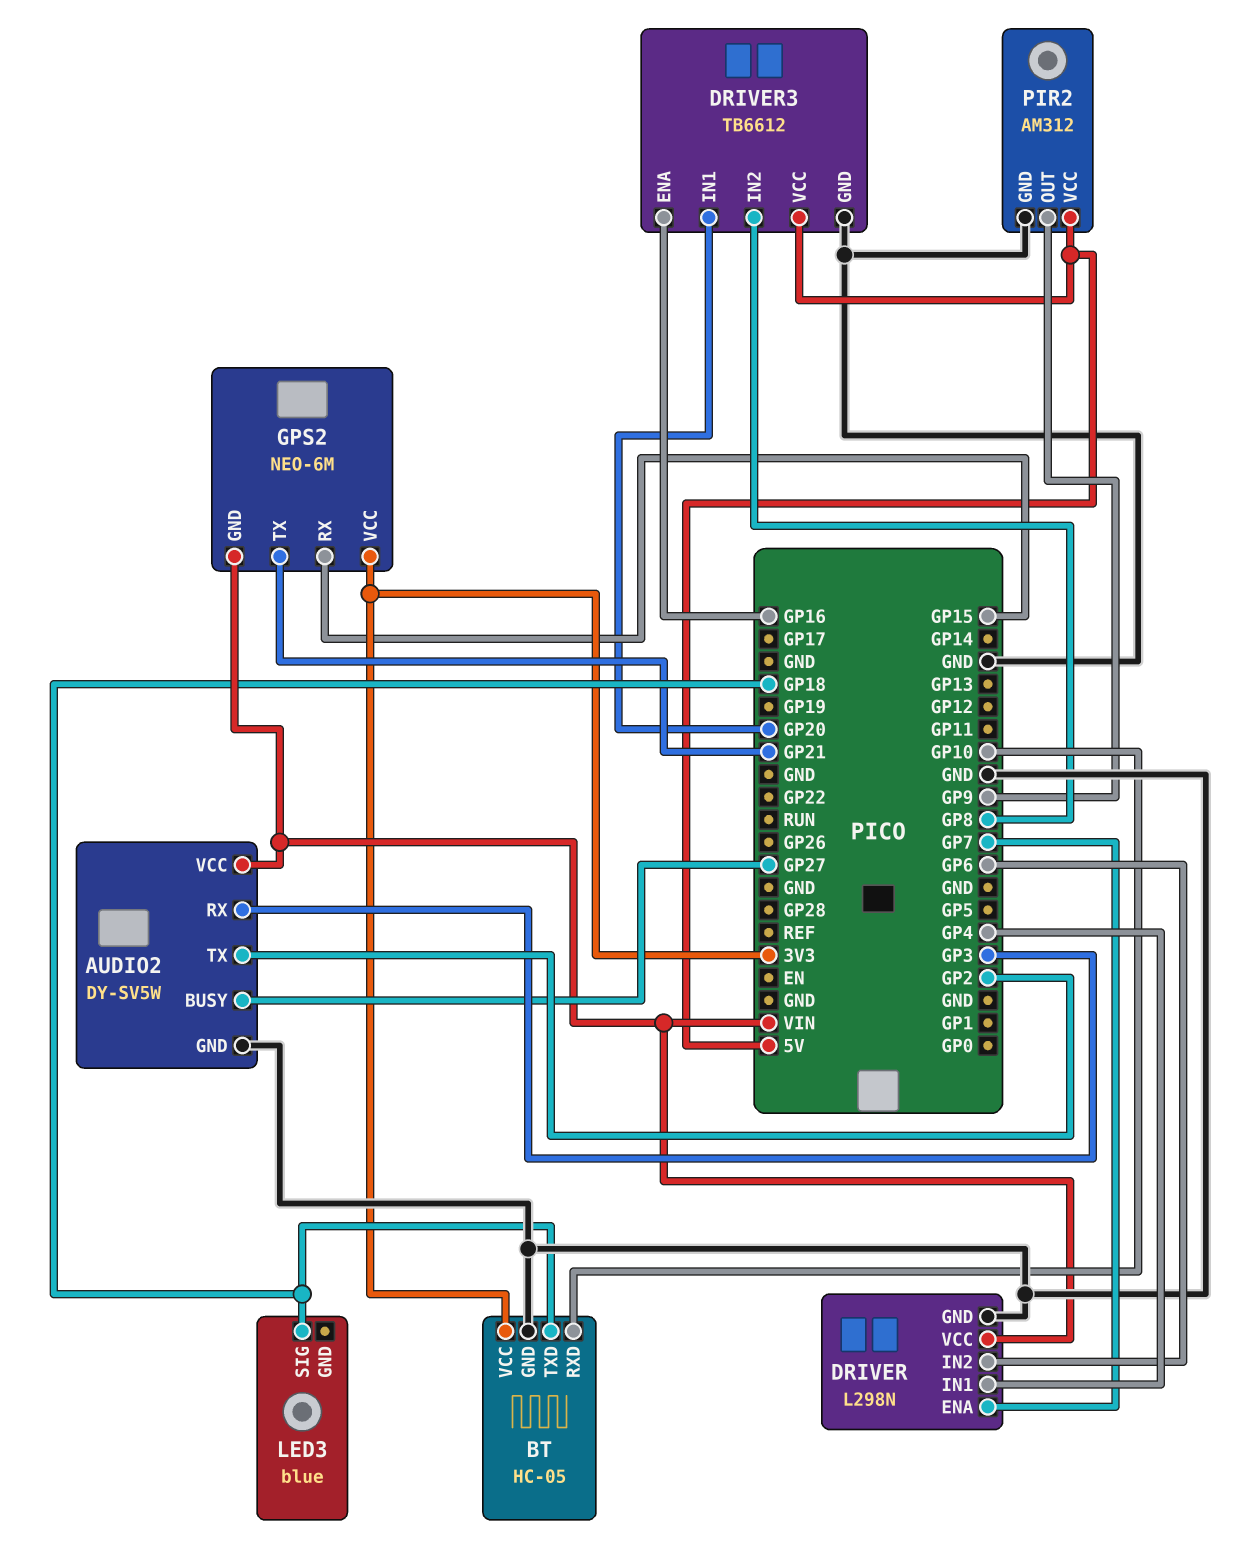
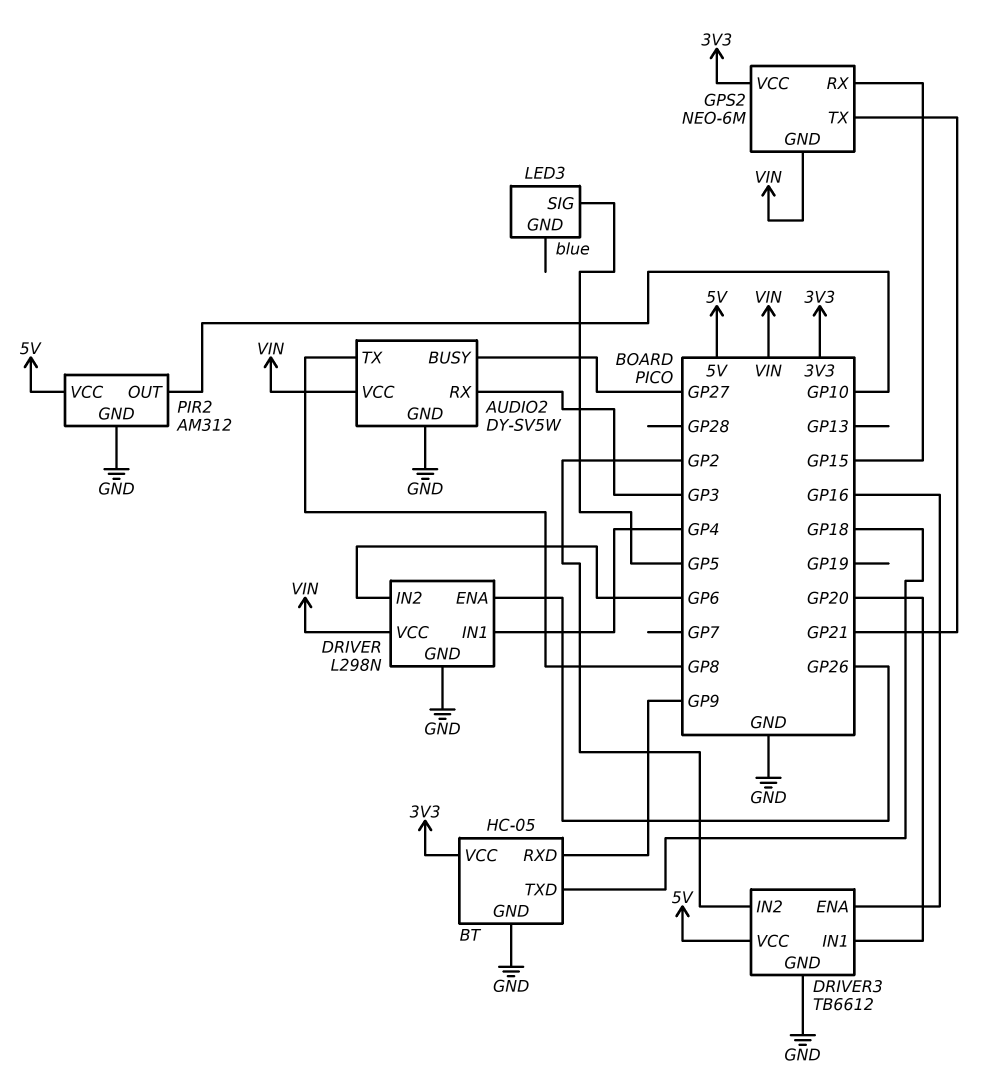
AUDIO2 pin TX: GP2 -> GP8
BT pin RXD: GP10 -> GP9
DRIVER pin ENA: GP7 -> GP26
DRIVER3 pin IN2: GP8 -> GP2
LED3 pin SIG: GP18 -> GP5
PIR2 pin OUT: GP9 -> GP10

